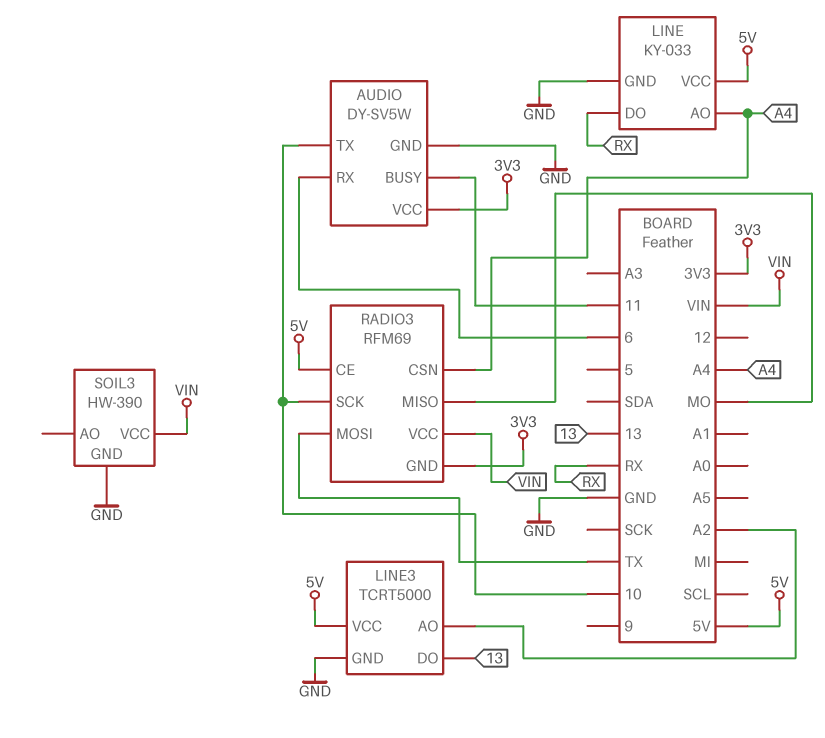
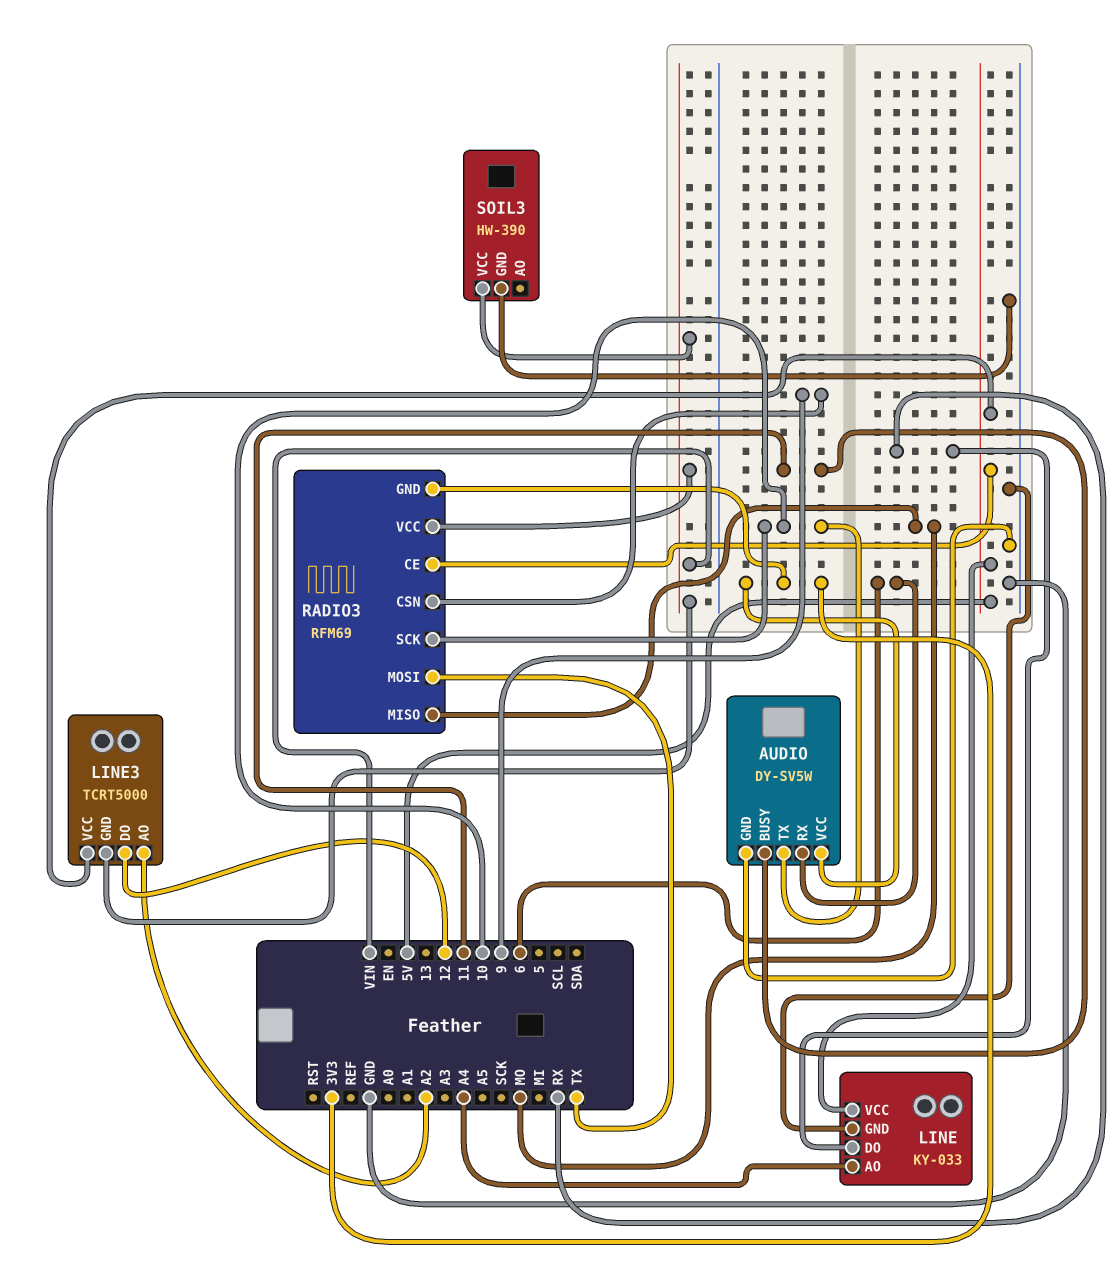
LINE3 pin DO: 13 -> 12
LINE3 pin GND: GND -> VIN
RADIO3 pin CSN: A4 -> 9

